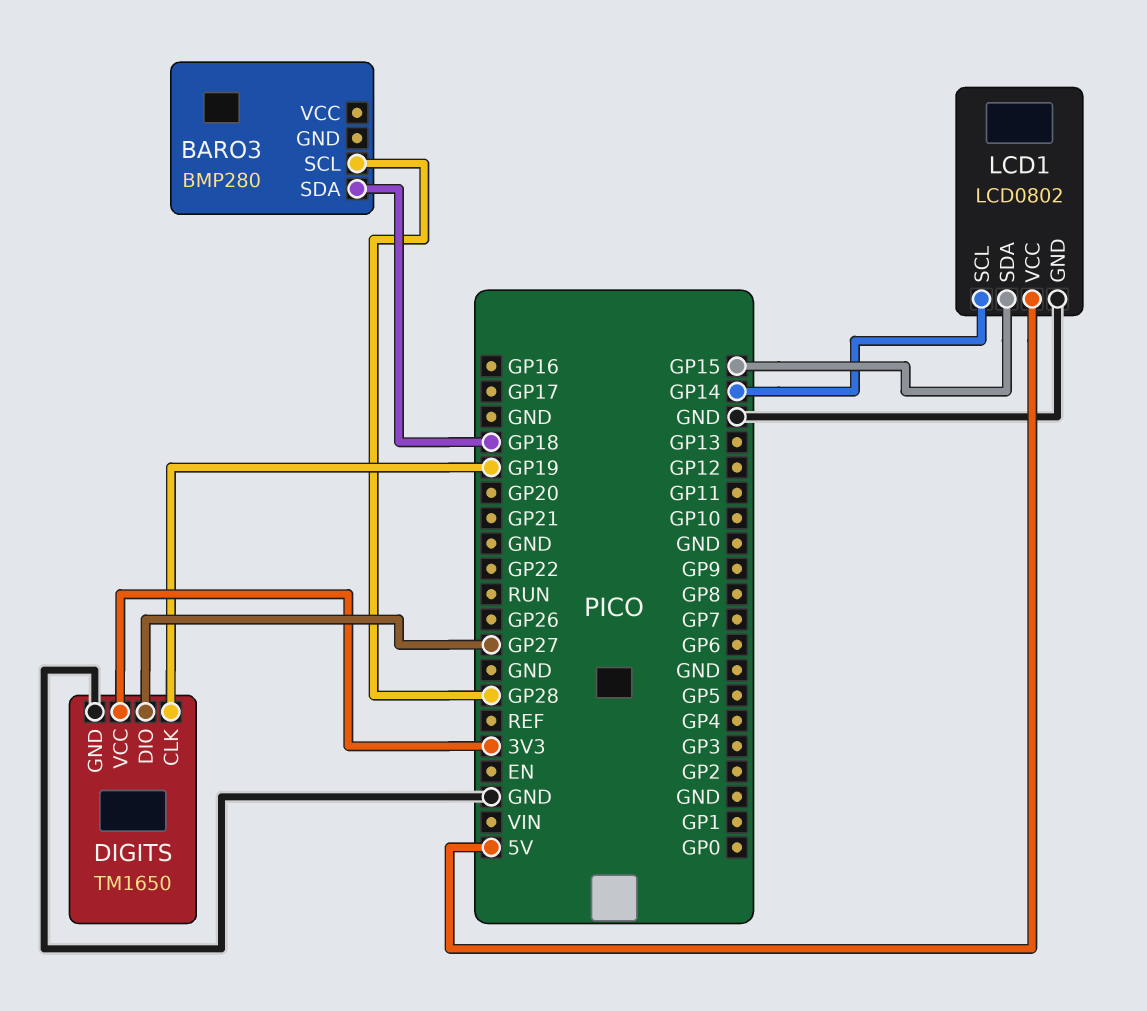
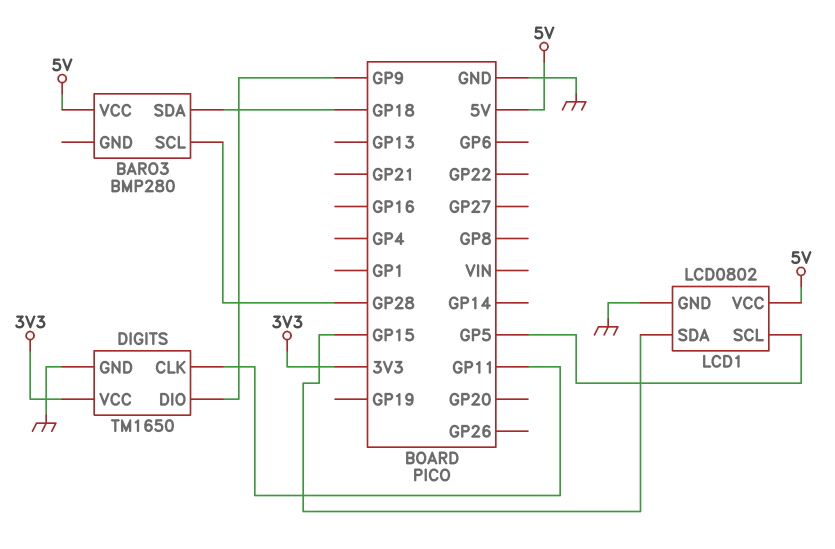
BARO3 pin VCC: none -> 5V
DIGITS pin CLK: GP19 -> GP11
DIGITS pin DIO: GP27 -> GP9
LCD1 pin SCL: GP14 -> GP5

